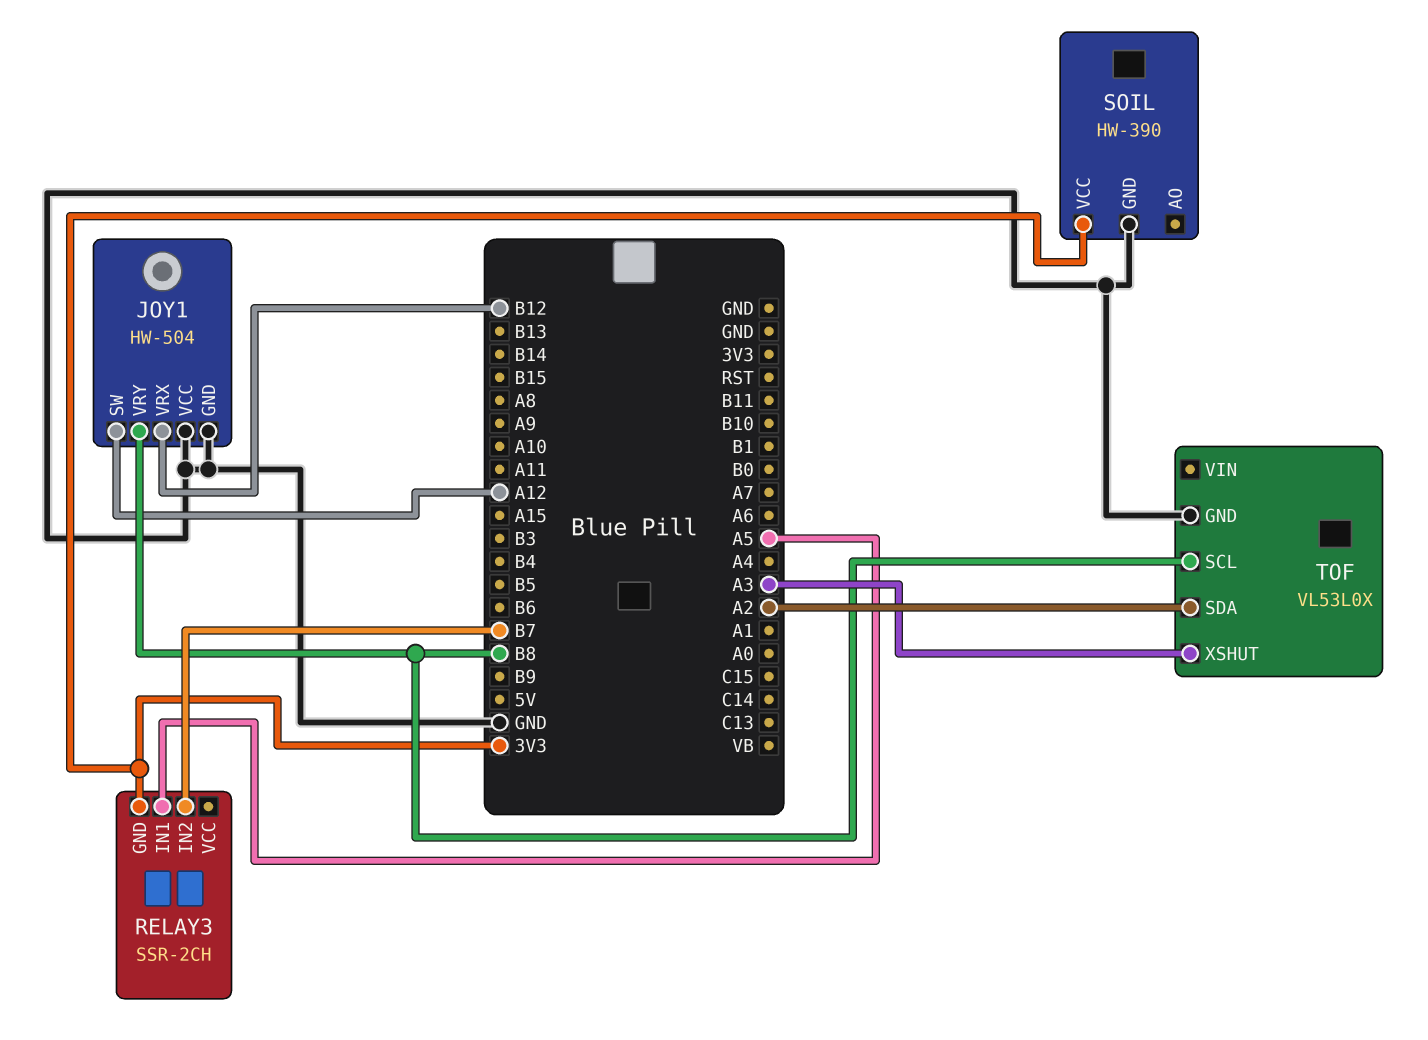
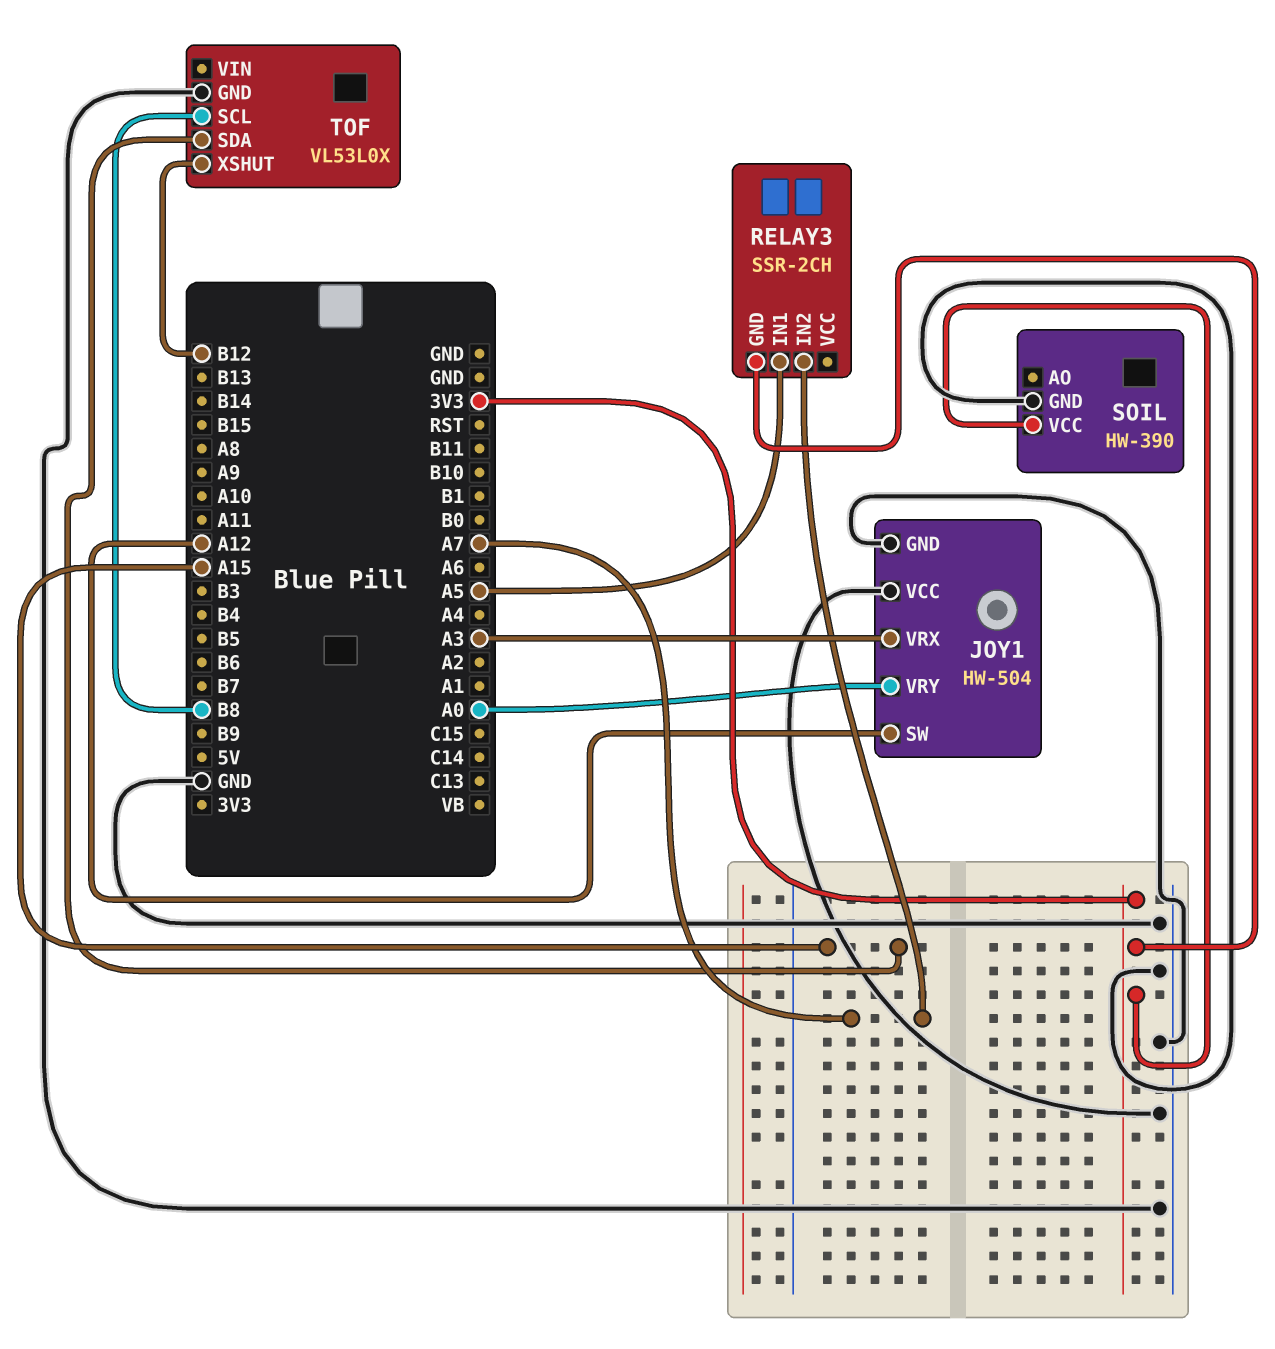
JOY1 pin VRX: B12 -> A3
JOY1 pin VRY: B8 -> A0
RELAY3 pin IN2: B7 -> A7
TOF pin SDA: A2 -> A15
TOF pin XSHUT: A3 -> B12

